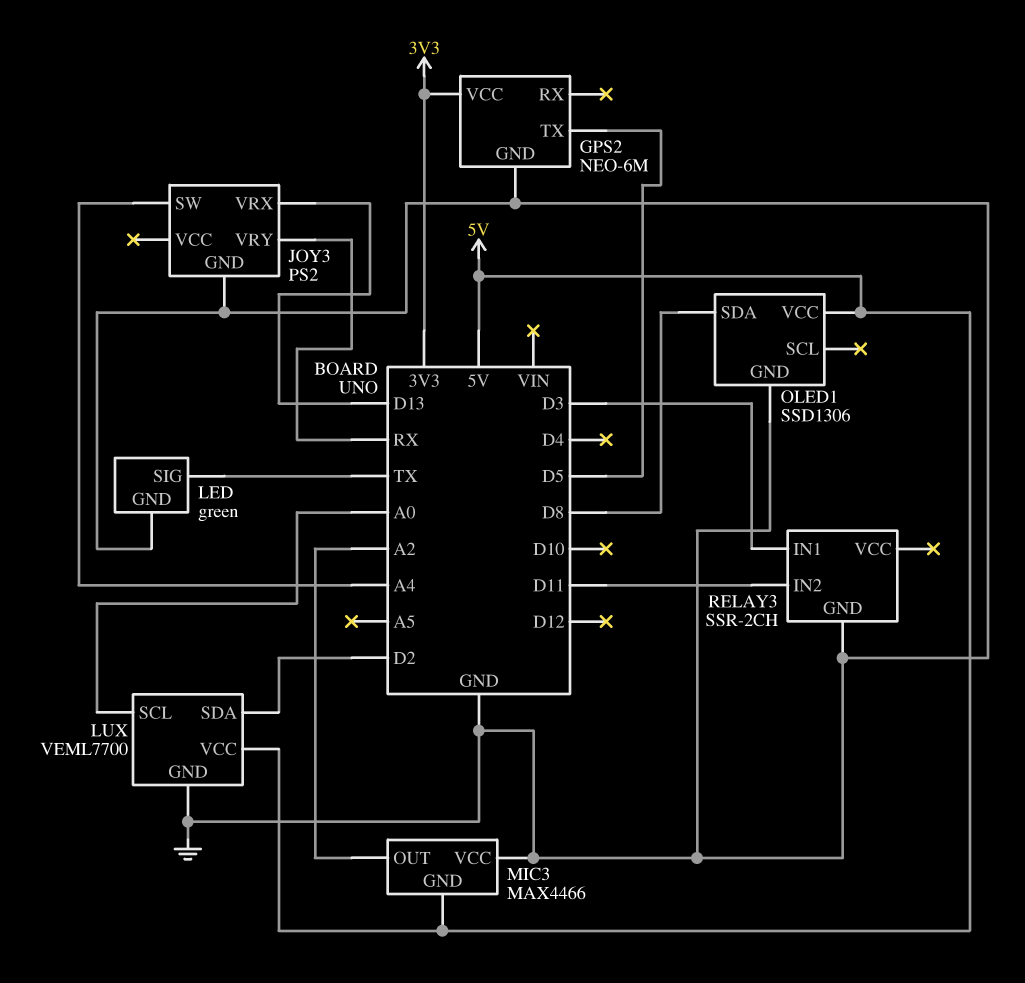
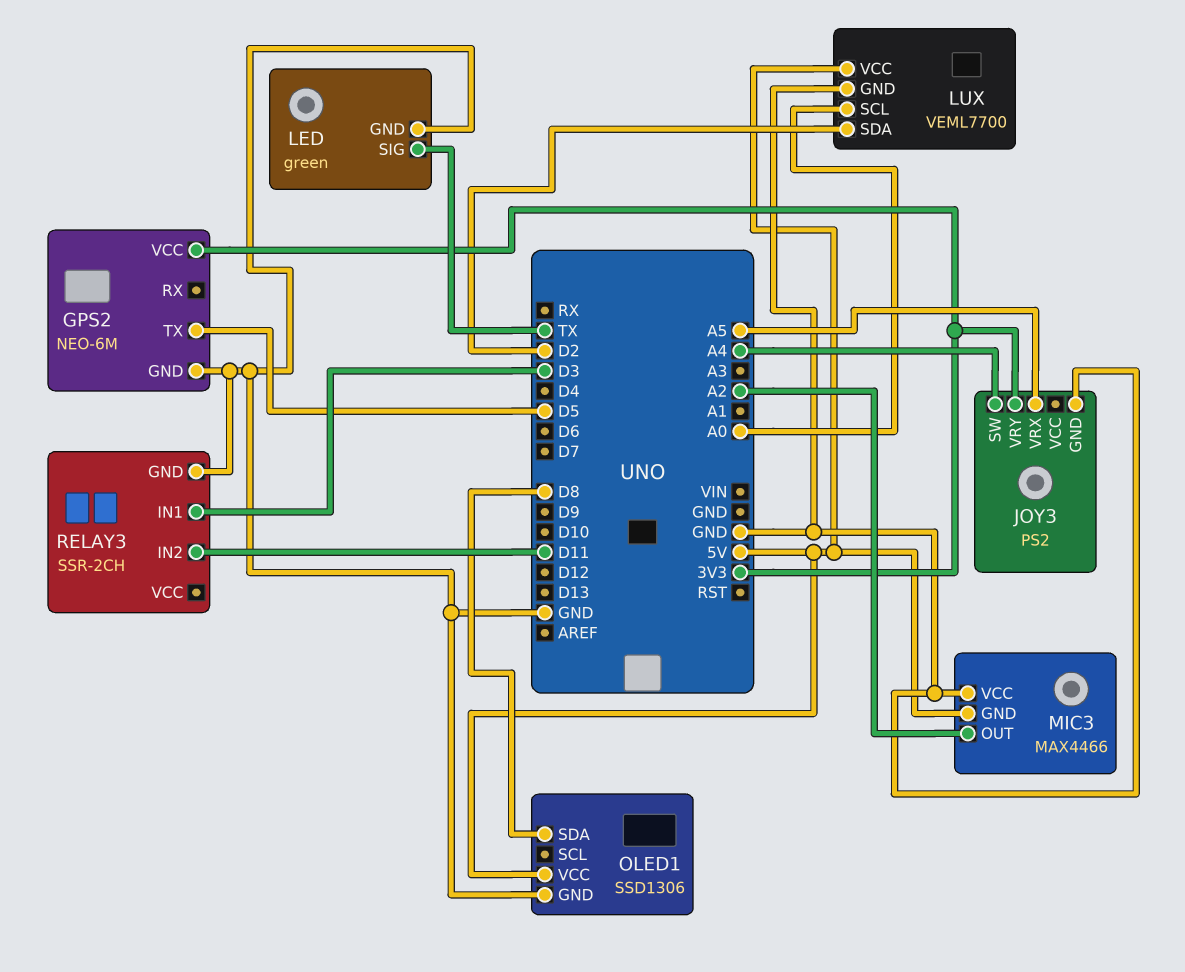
JOY3 pin VRX: D13 -> A5
JOY3 pin VRY: RX -> 3V3

